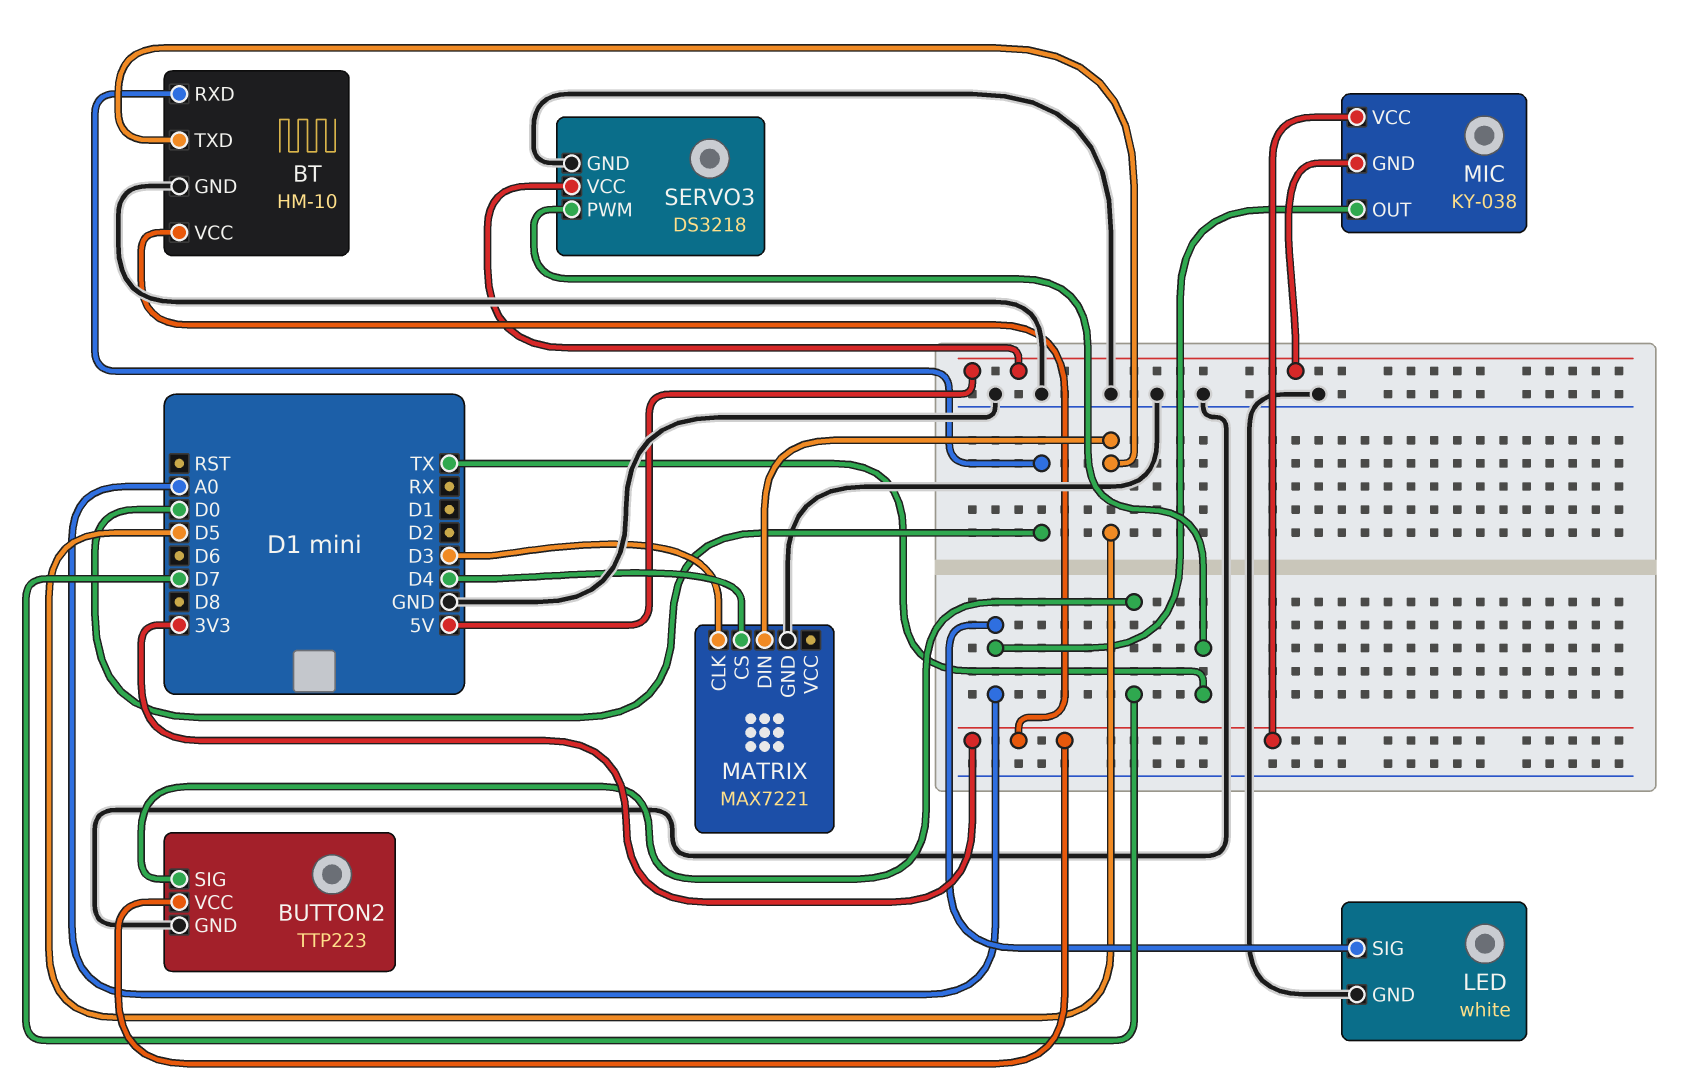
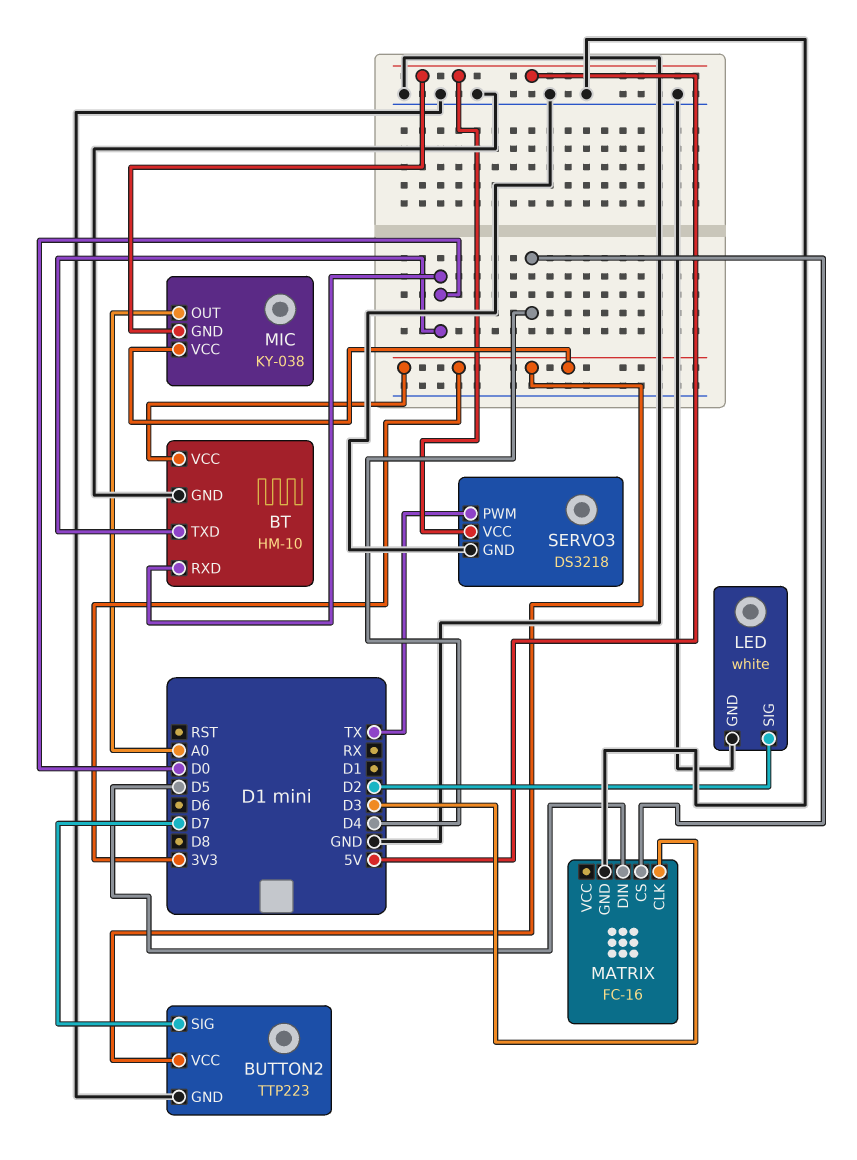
BT pin TXD: D5 -> D0
LED pin SIG: A0 -> D2
MATRIX: MAX7221 -> FC-16

